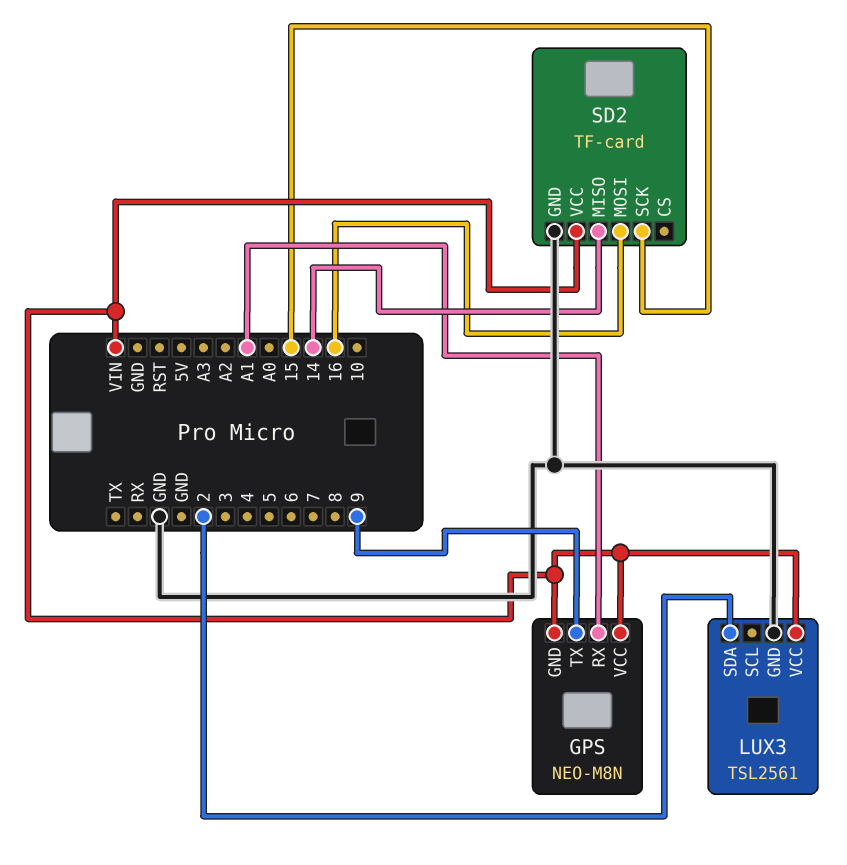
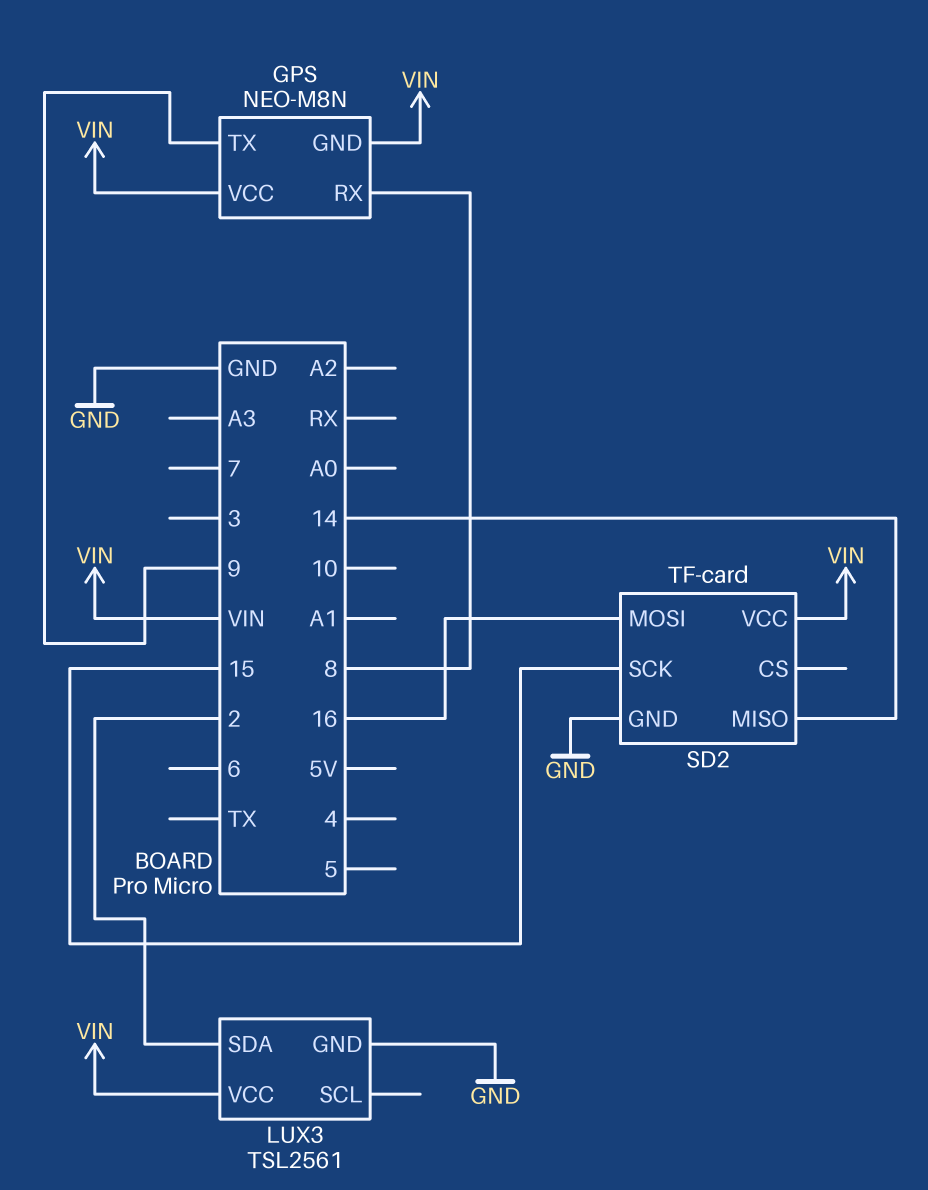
GPS pin RX: A1 -> 8

